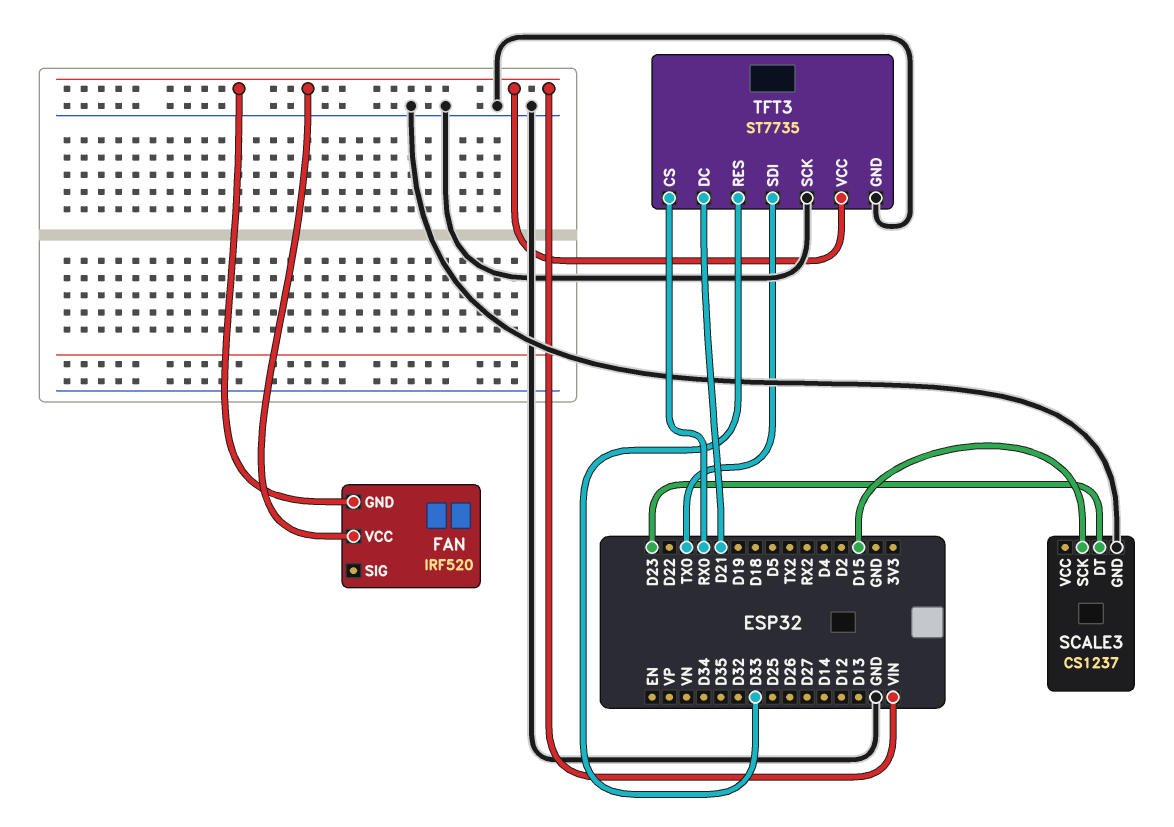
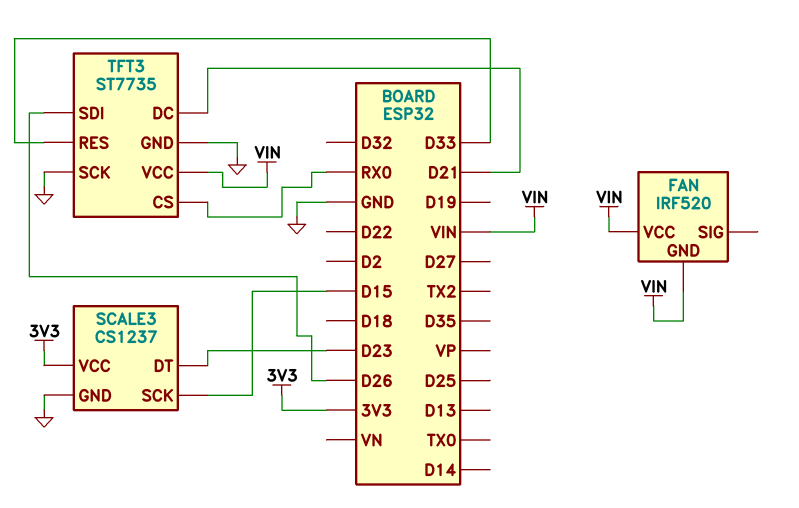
SCALE3 pin VCC: none -> 3V3
TFT3 pin SDI: TX0 -> D26

